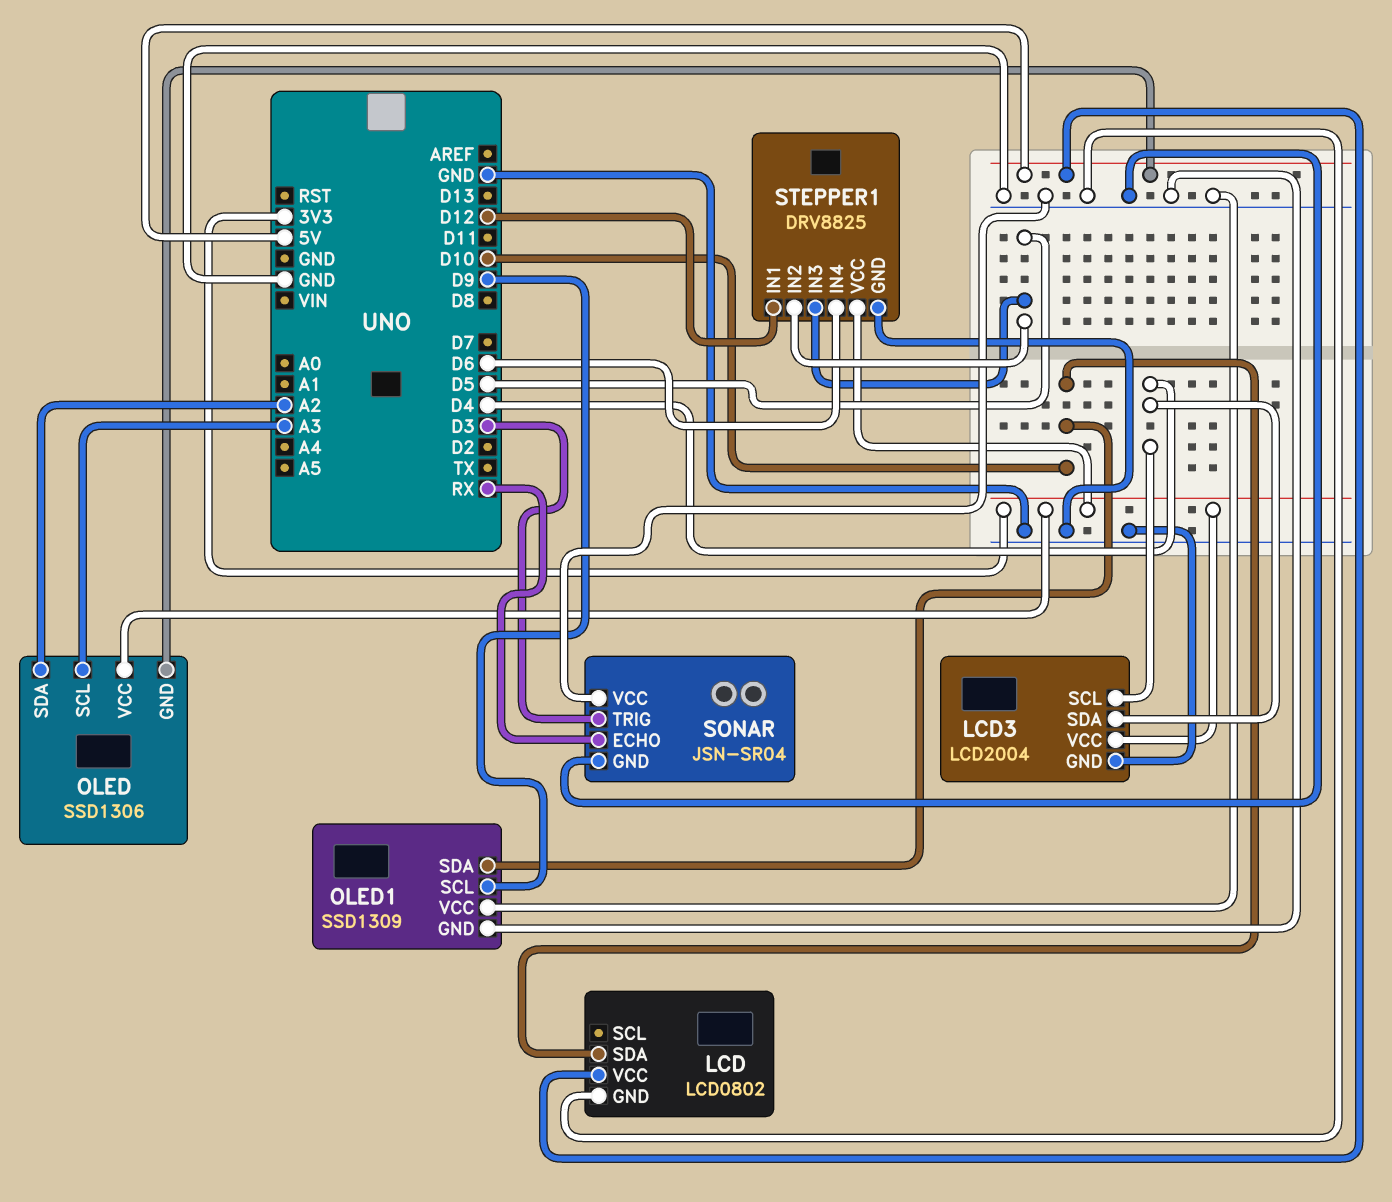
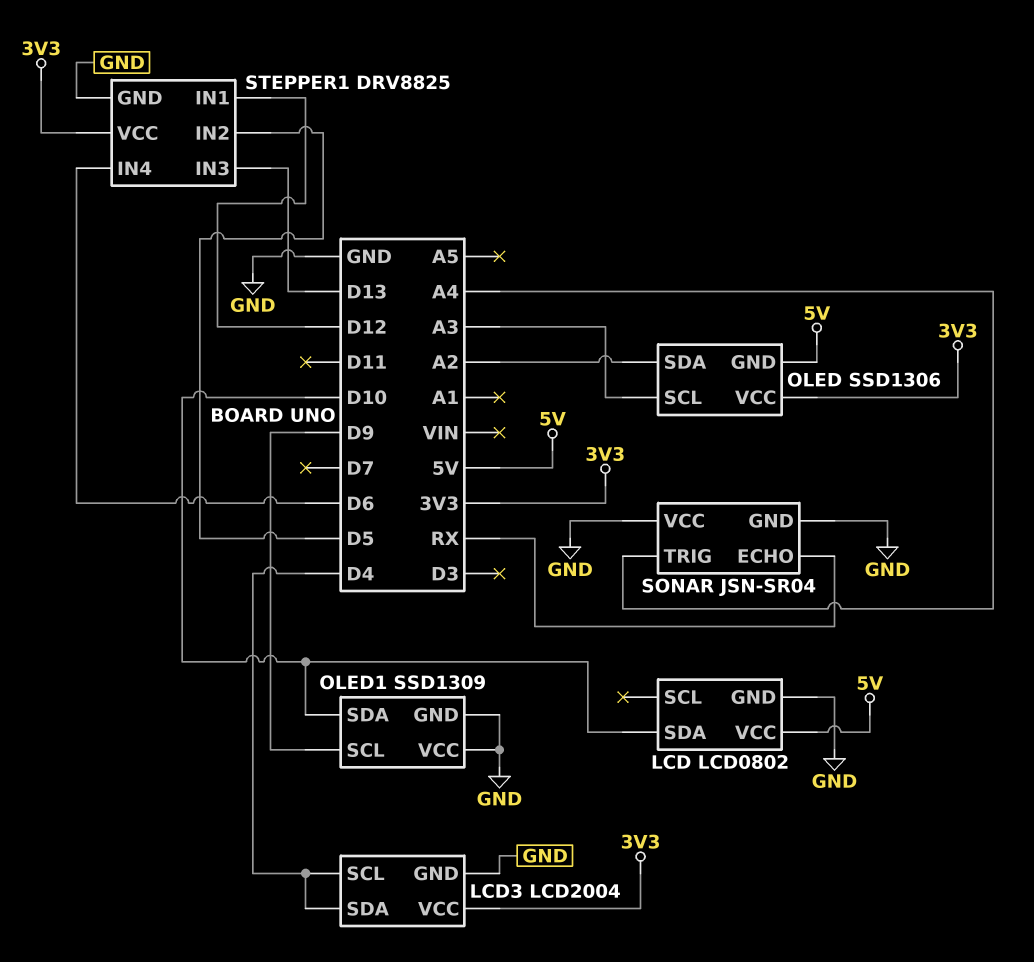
SONAR pin TRIG: D3 -> A4
STEPPER1 pin IN3: D5 -> D13

